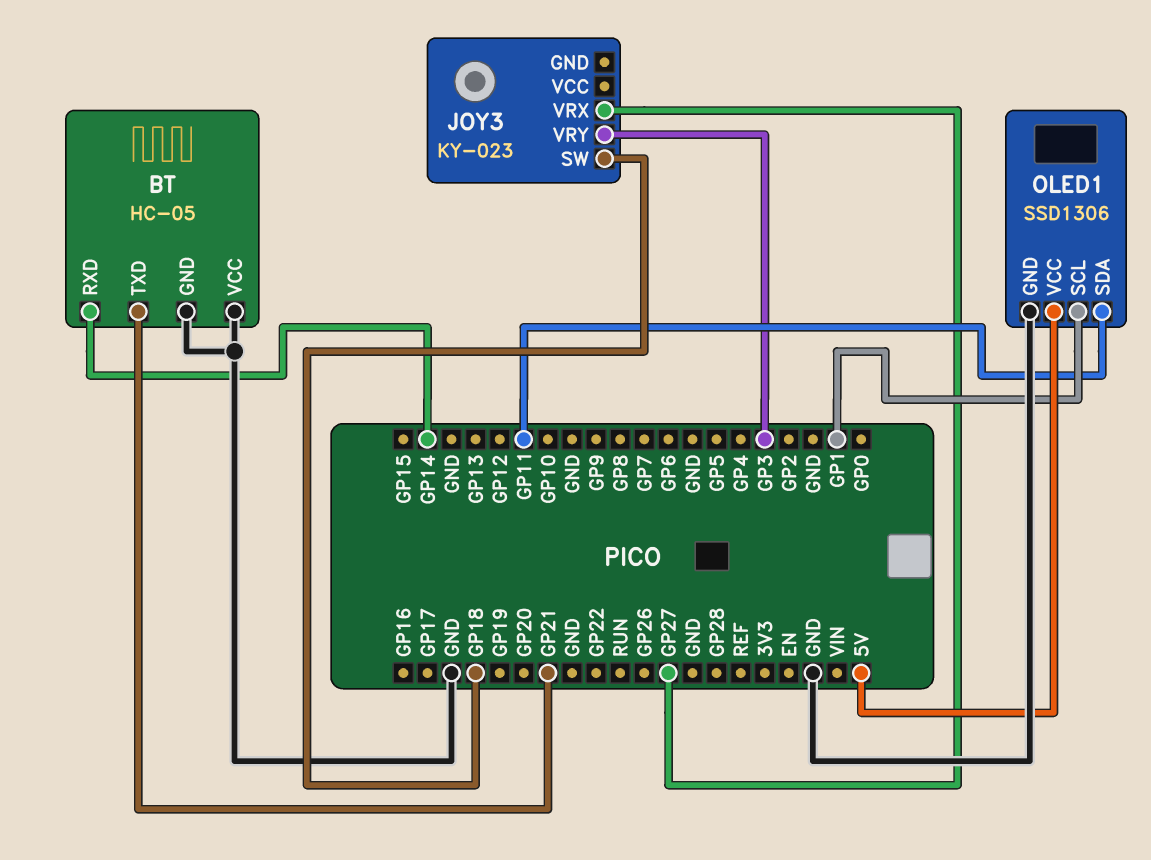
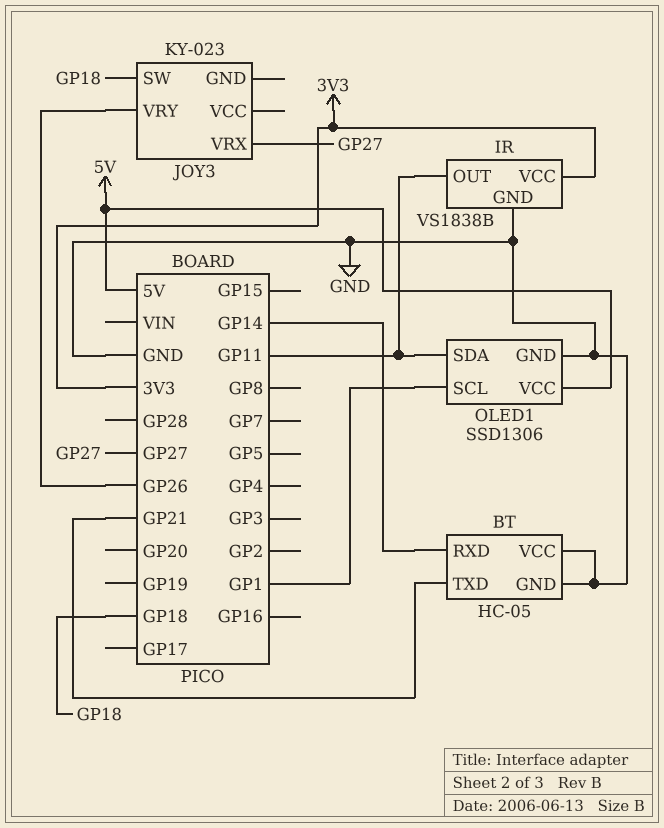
IR: none -> VS1838B
IR pin GND: none -> GND
IR pin OUT: none -> GP11
IR pin VCC: none -> 3V3
JOY3 pin VRY: GP3 -> GP26

